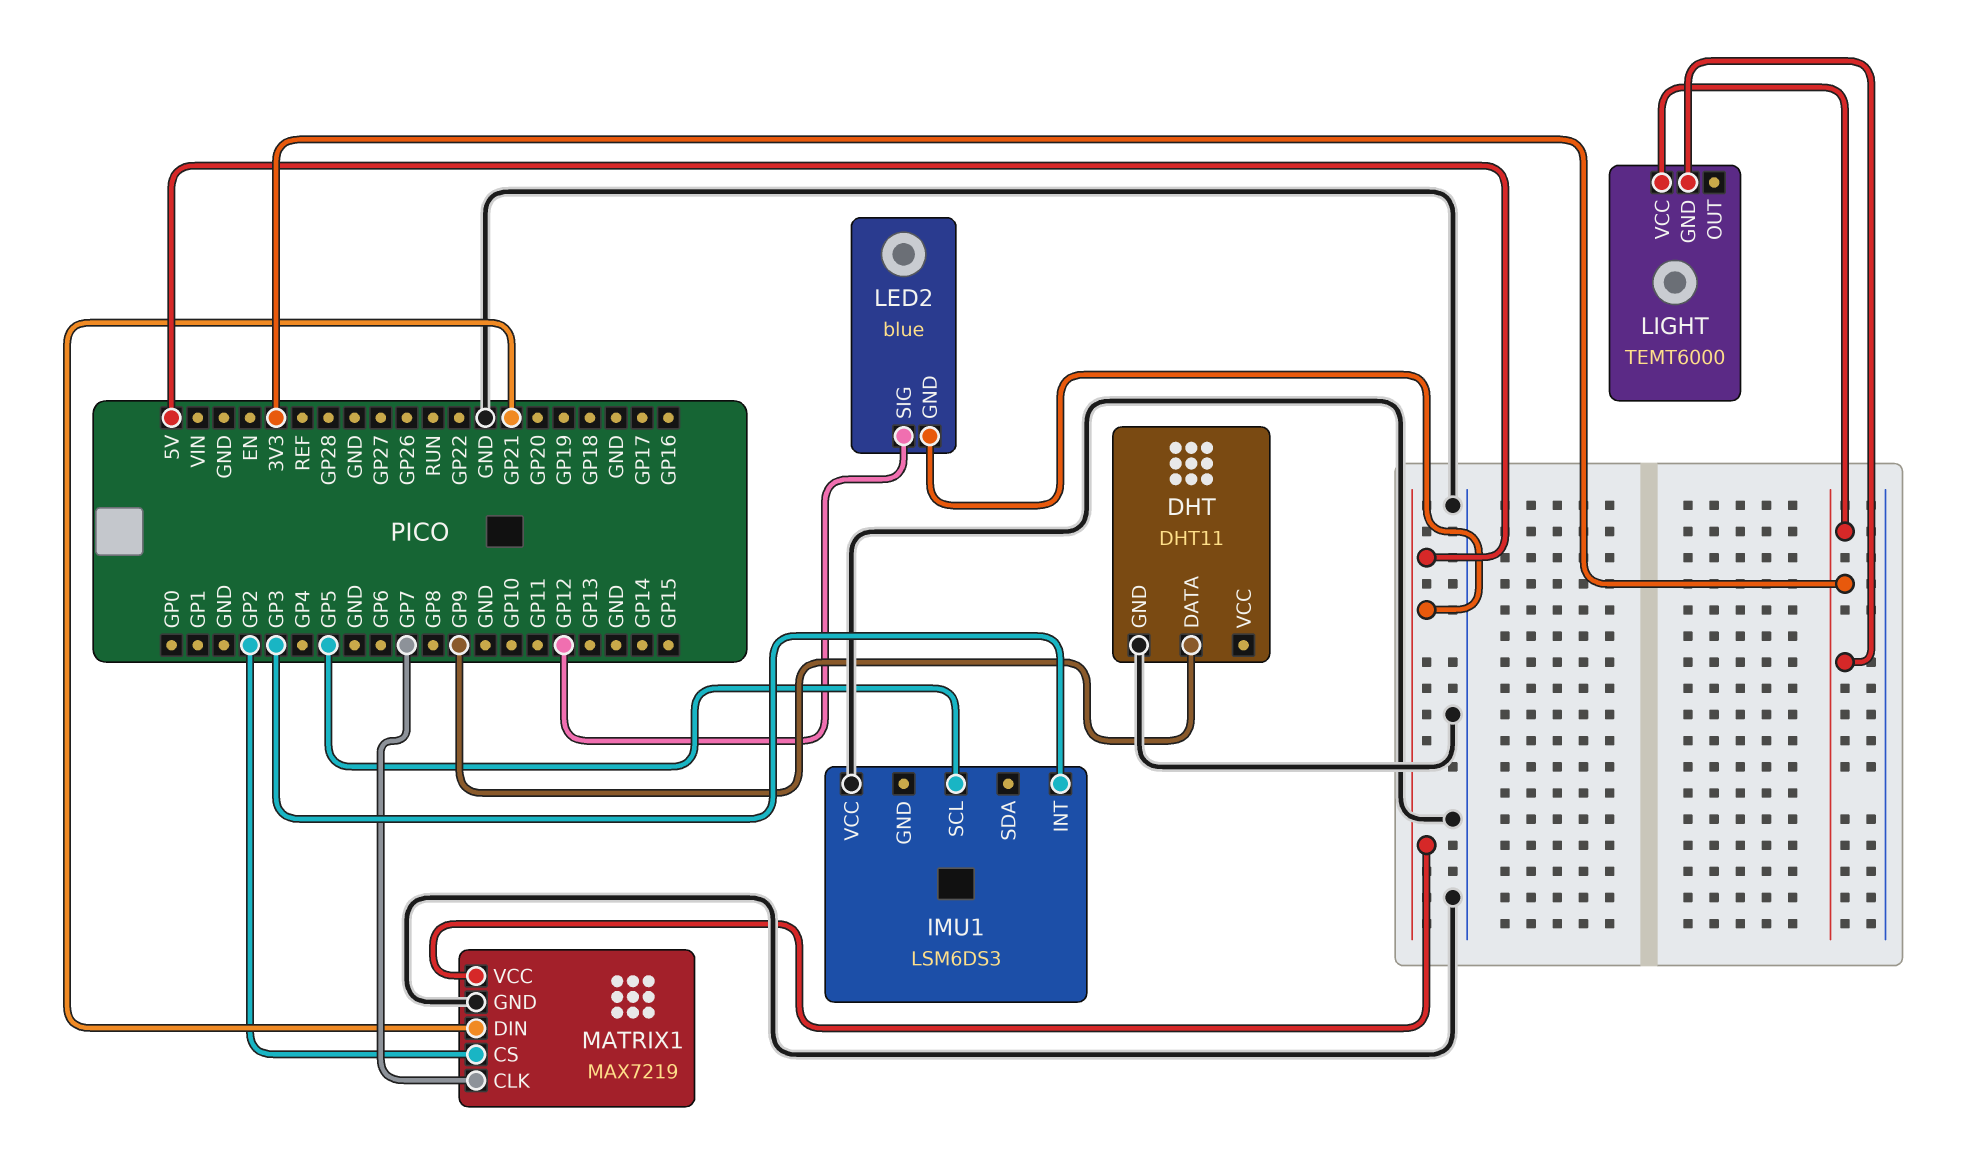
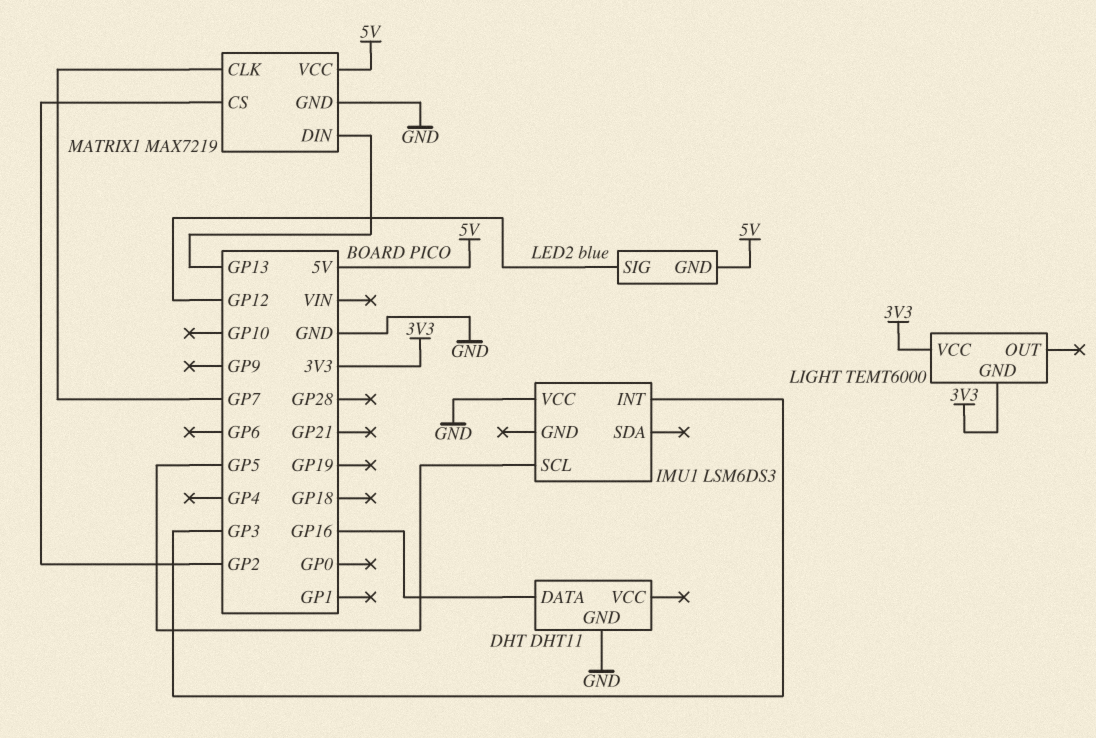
DHT pin DATA: GP9 -> GP16
MATRIX1 pin DIN: GP21 -> GP13

